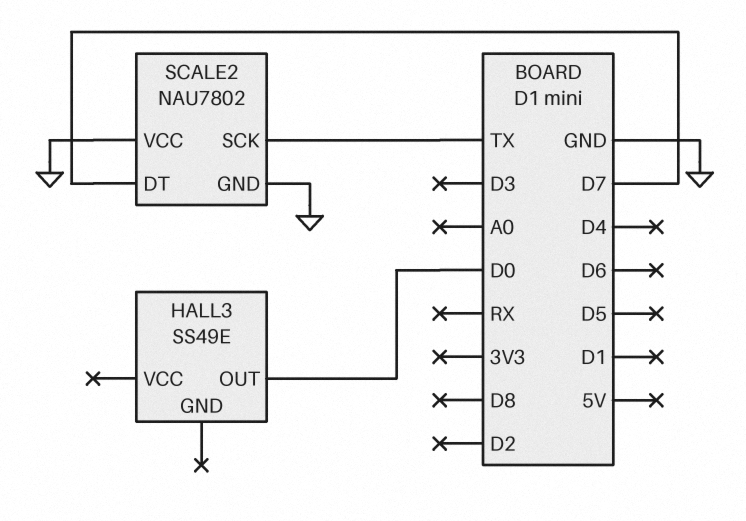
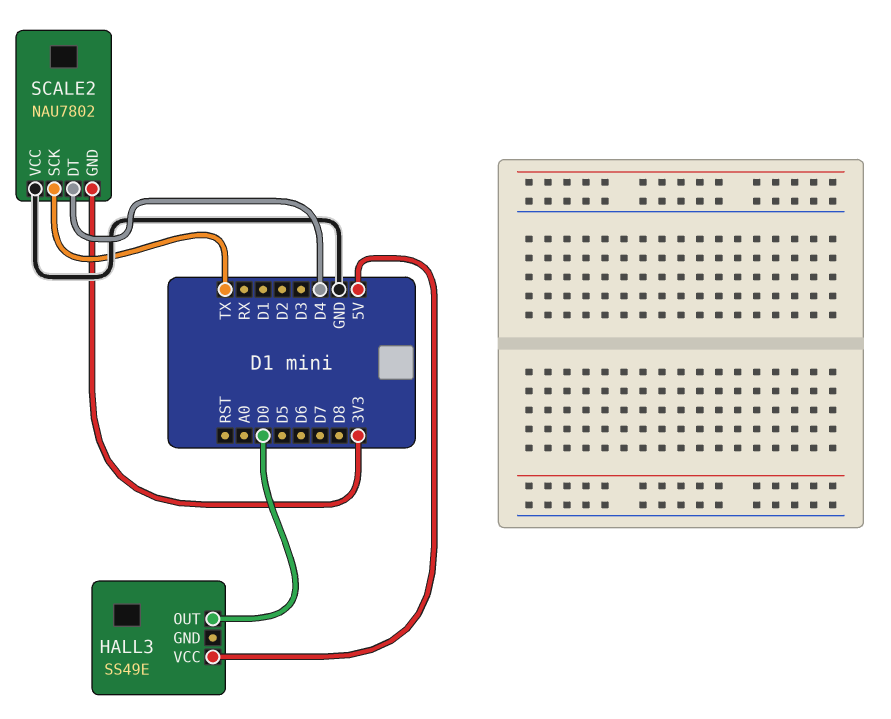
HALL3 pin VCC: none -> 5V
SCALE2 pin DT: D7 -> D4
SCALE2 pin GND: GND -> 3V3

